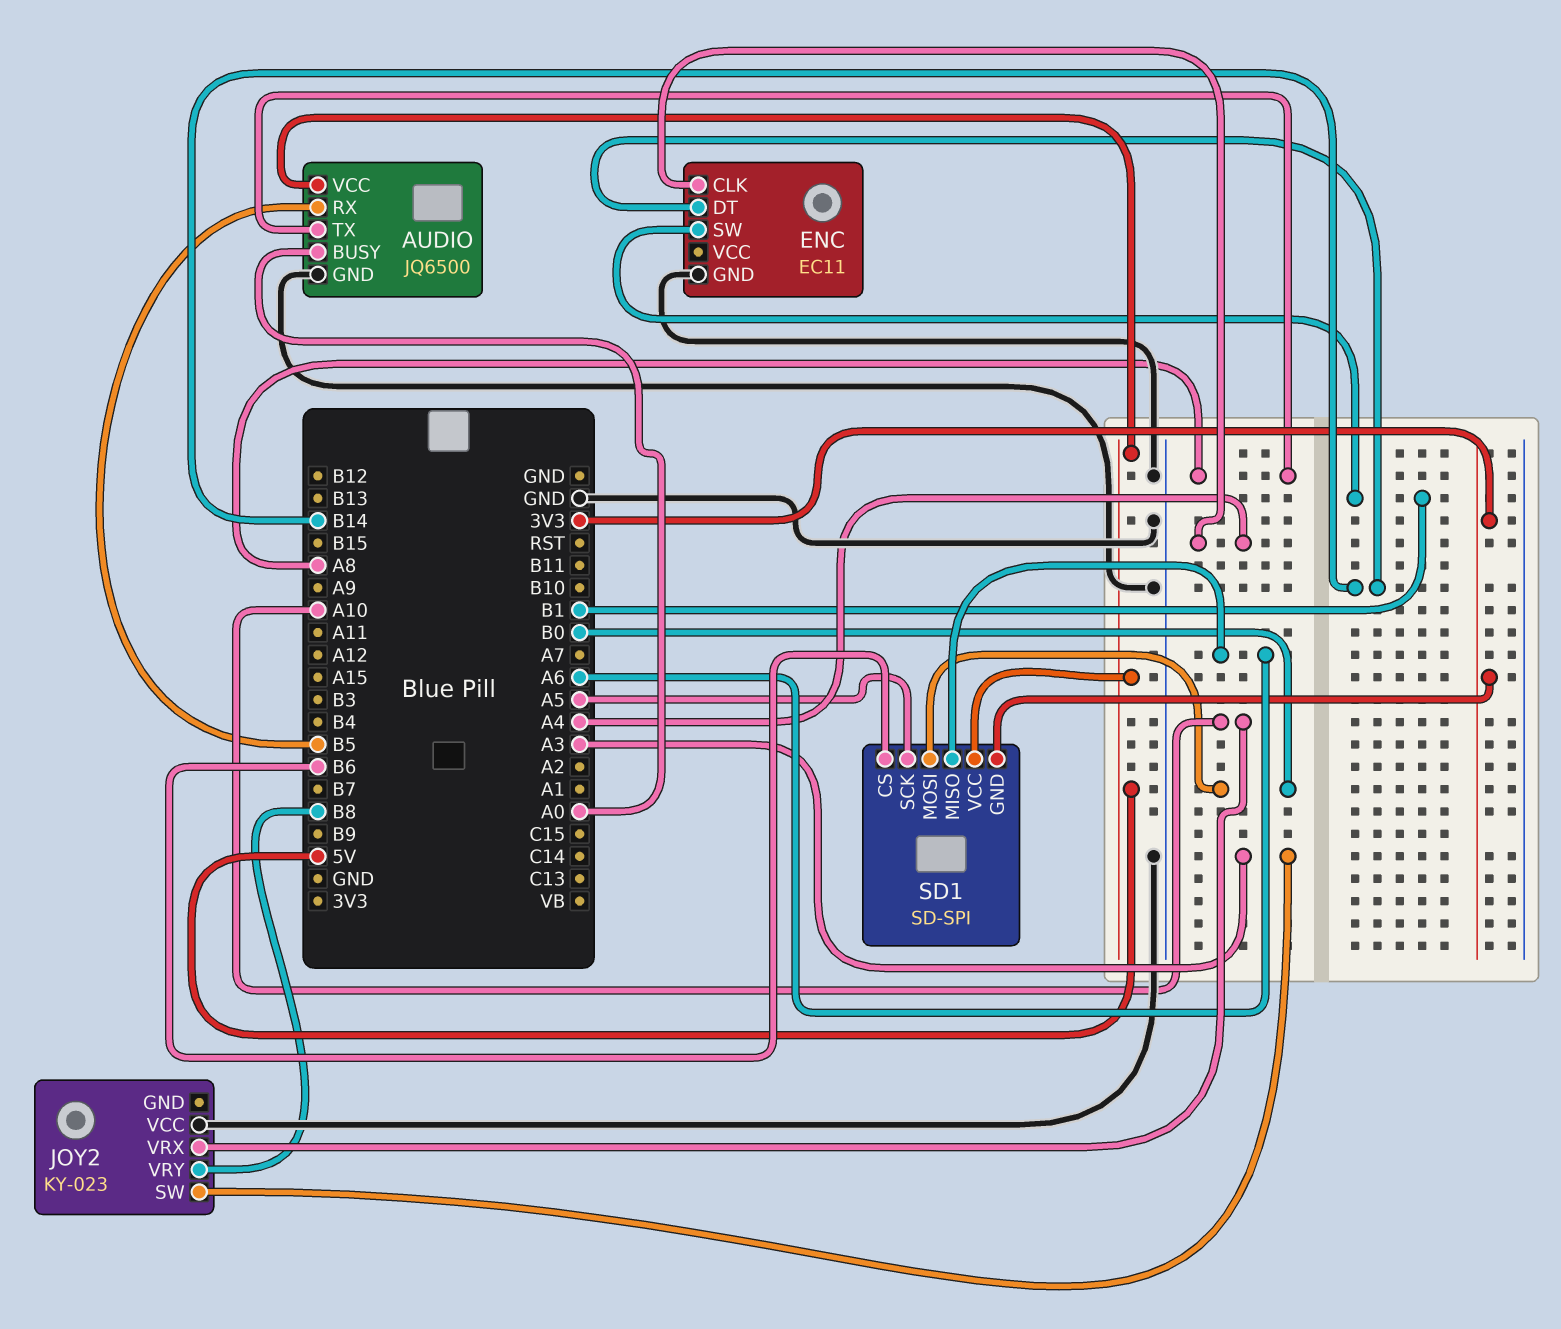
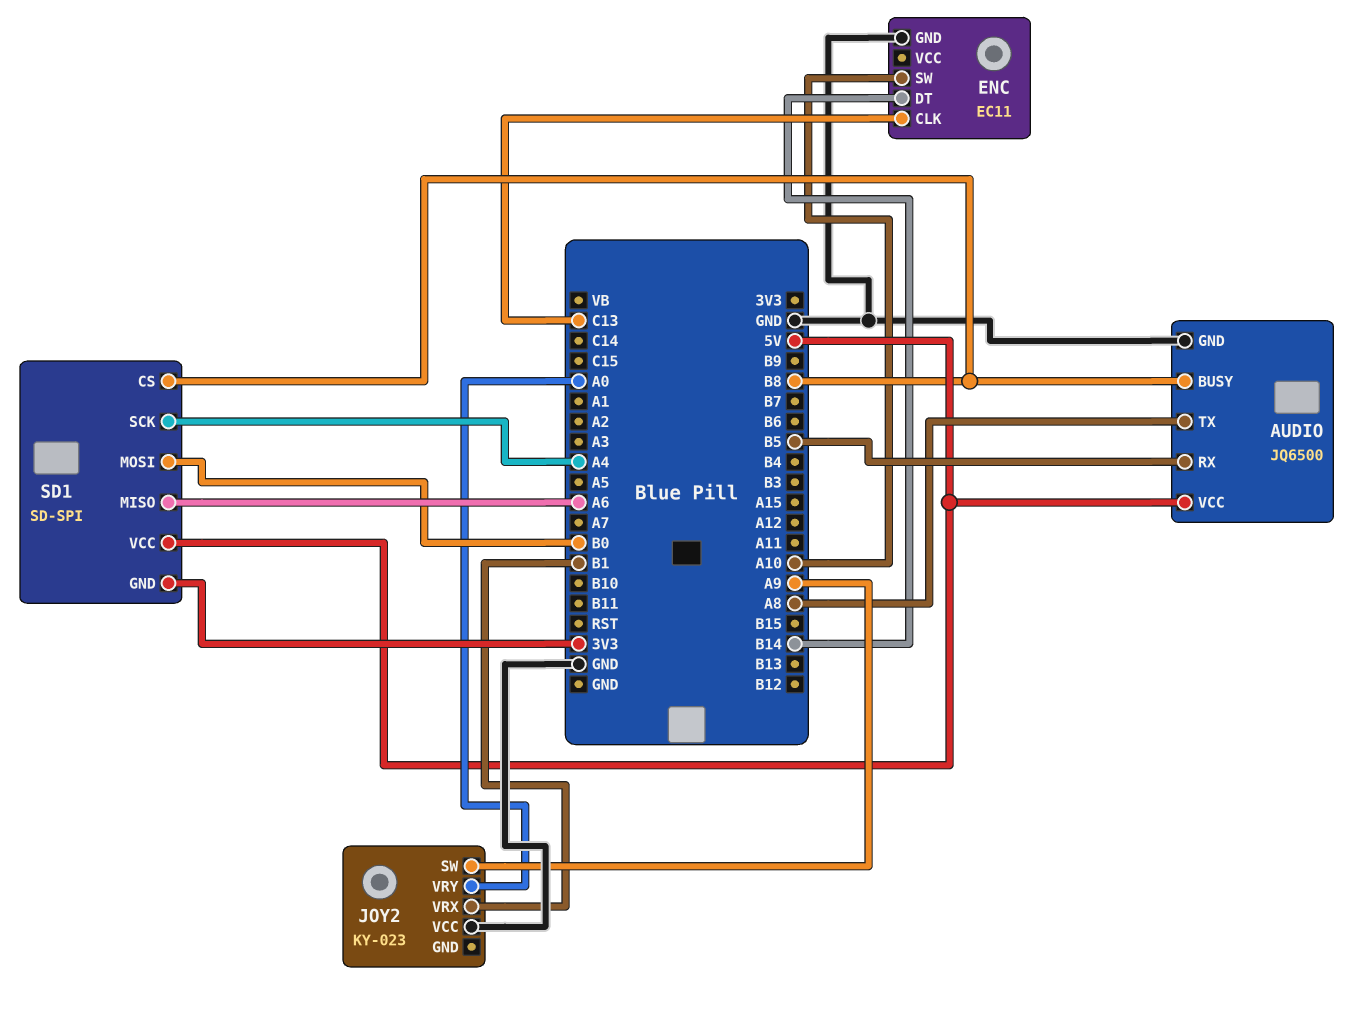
AUDIO pin BUSY: A0 -> B8
ENC pin CLK: A4 -> C13
ENC pin SW: B1 -> A10
JOY2 pin SW: A3 -> A9
JOY2 pin VRX: A10 -> B1
JOY2 pin VRY: B8 -> A0
SD1 pin CS: B6 -> B8
SD1 pin SCK: A5 -> A4

